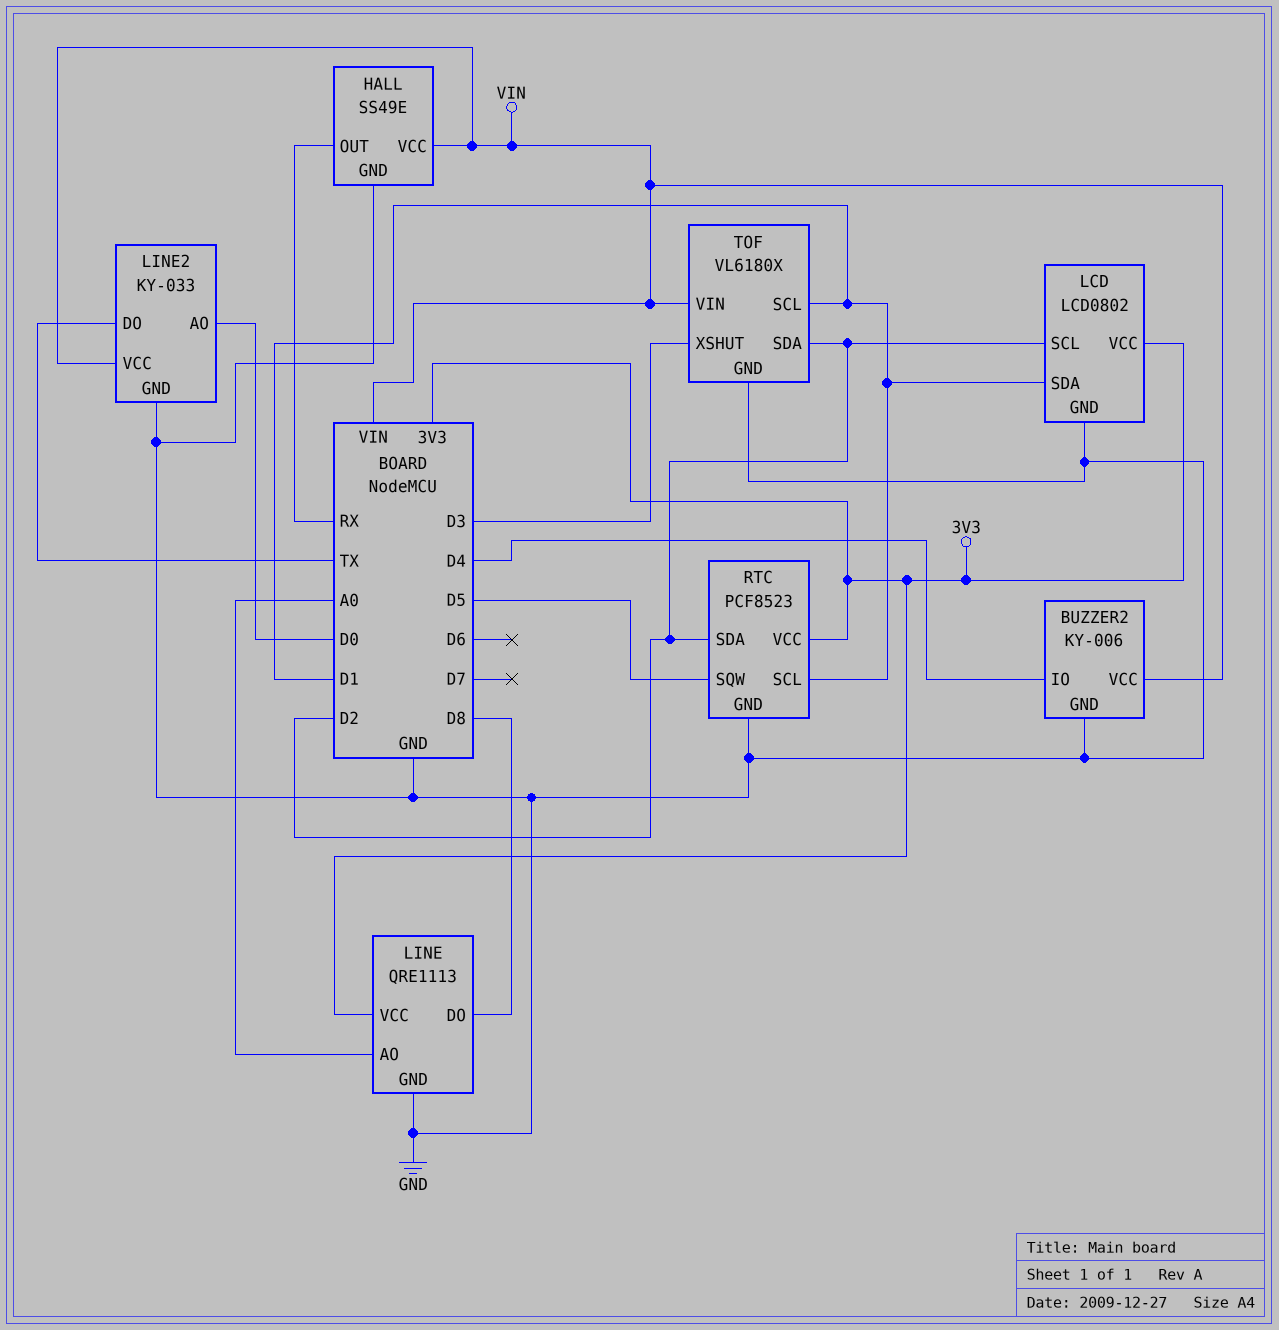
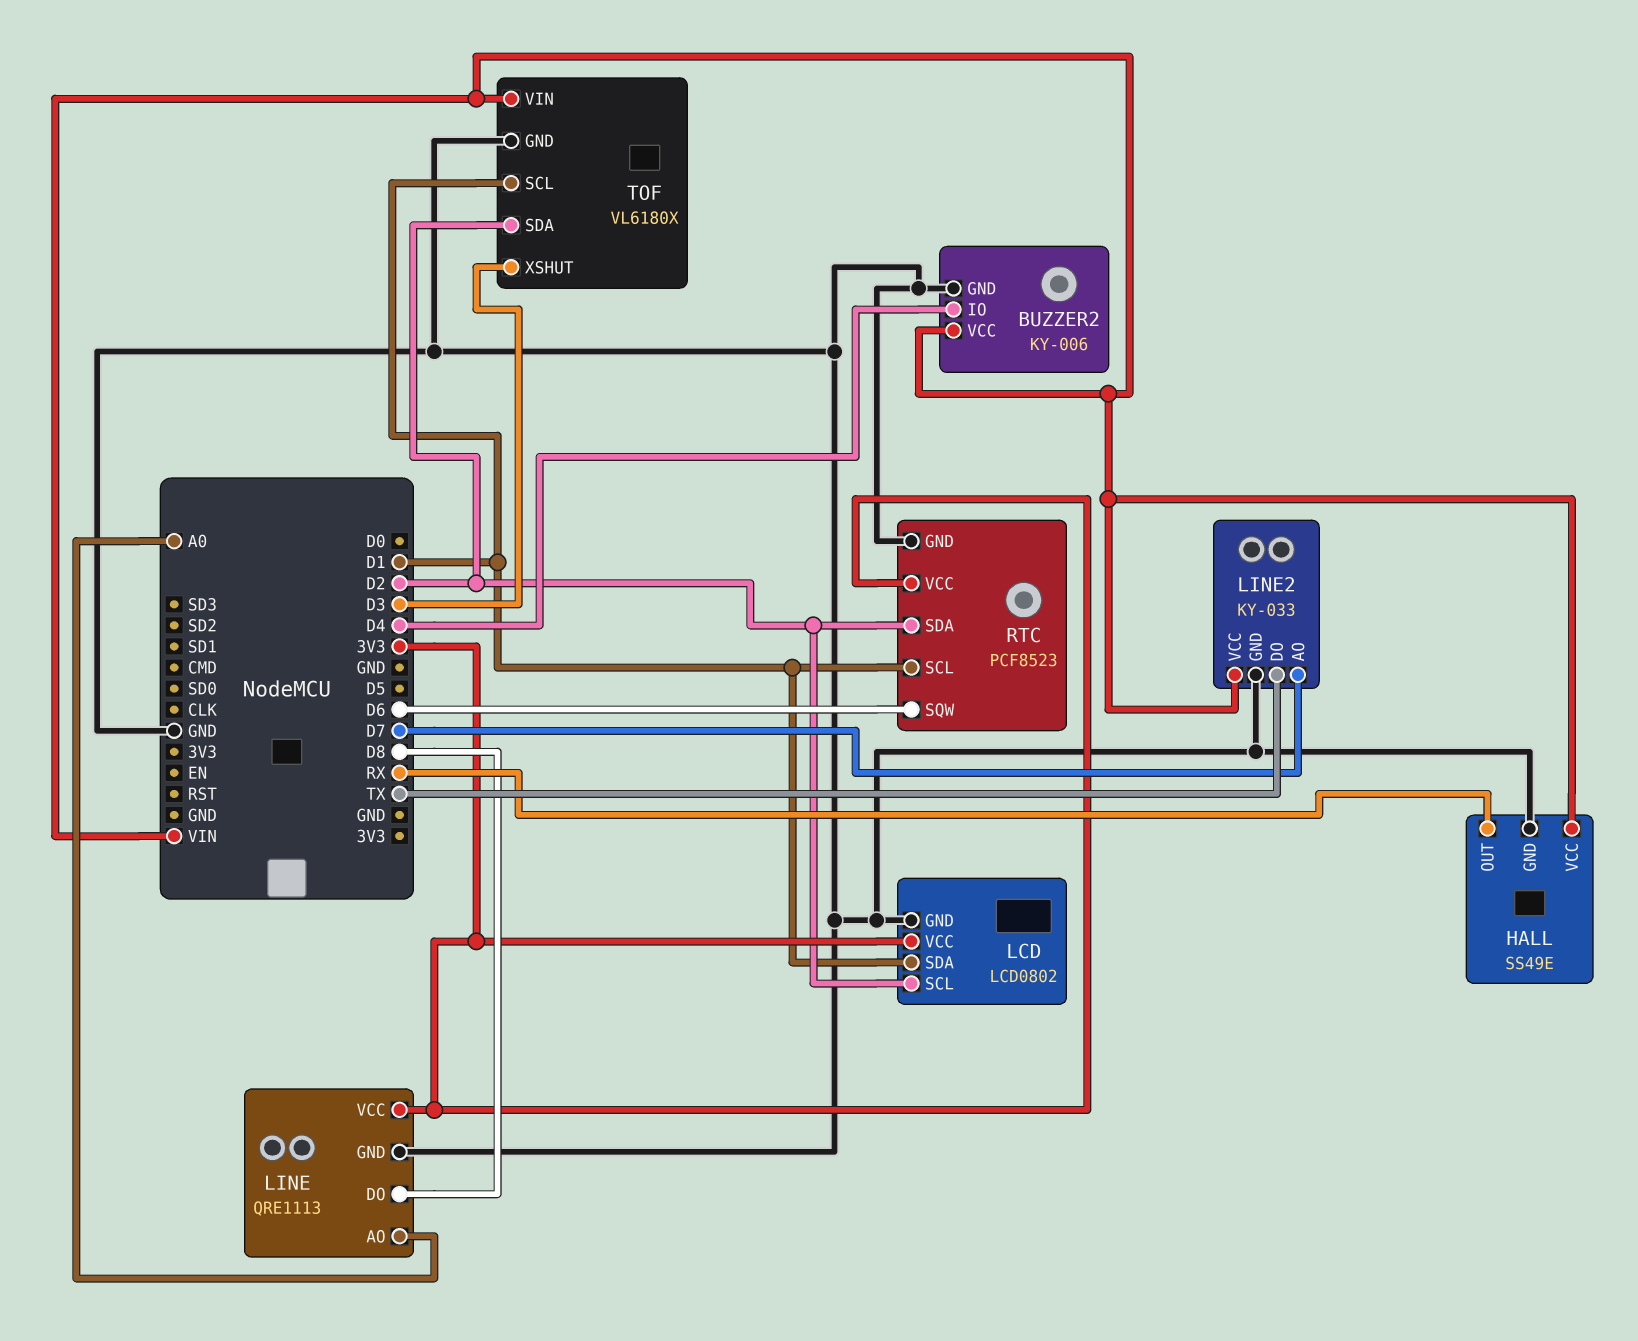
LINE2 pin AO: D0 -> D7
RTC pin SQW: D5 -> D6

